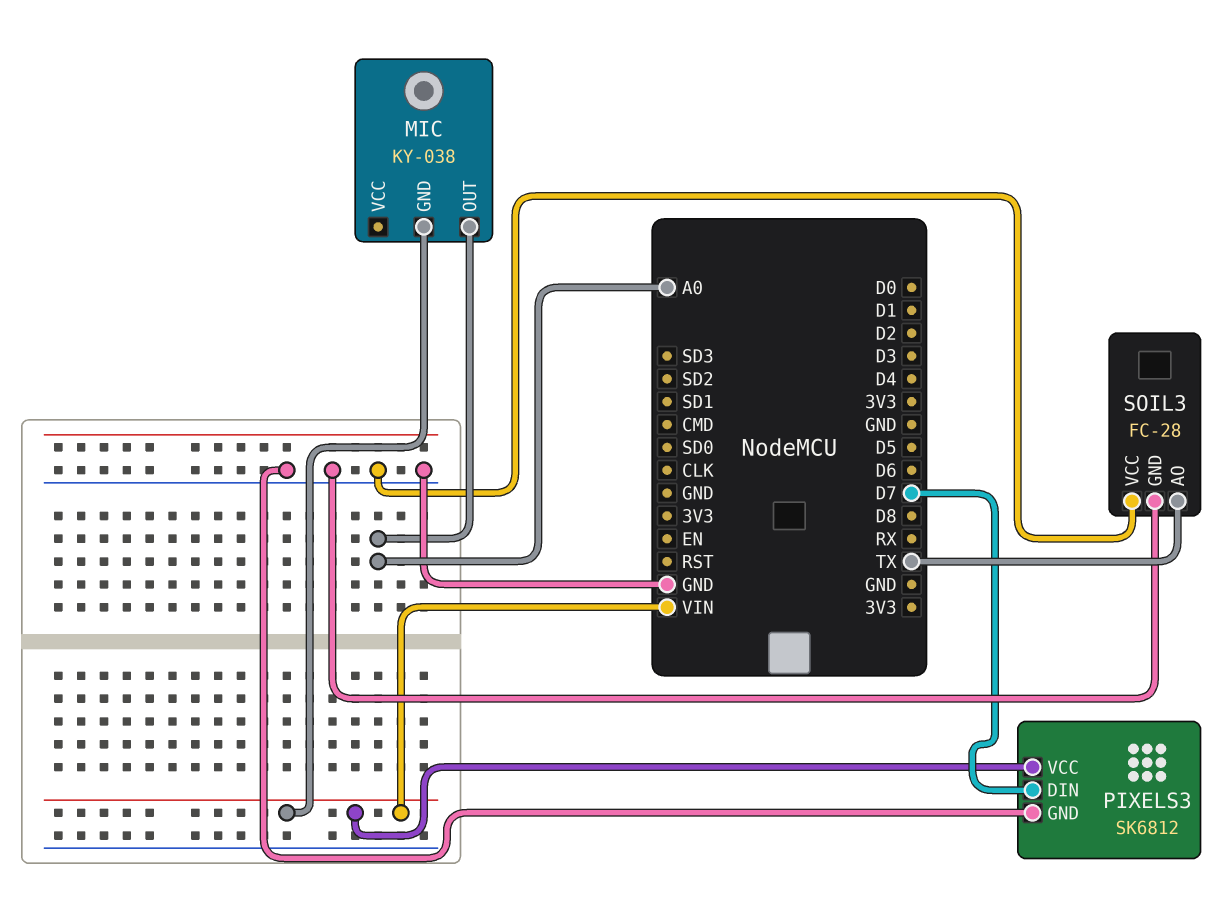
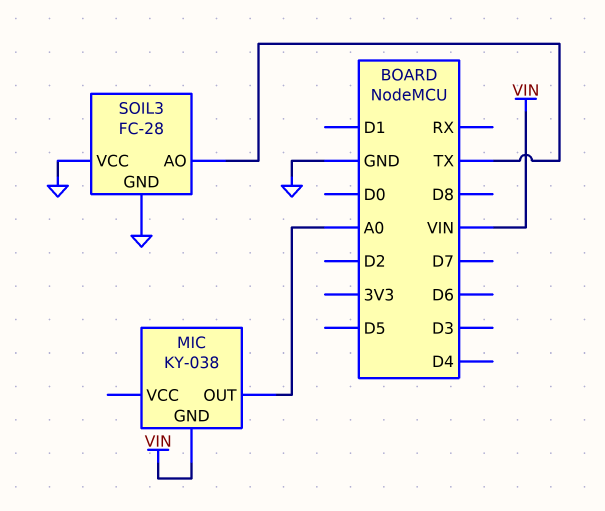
PIXELS3: SK6812 -> none
PIXELS3 pin DIN: D7 -> none
PIXELS3 pin GND: GND -> none
PIXELS3 pin VCC: VIN -> none

